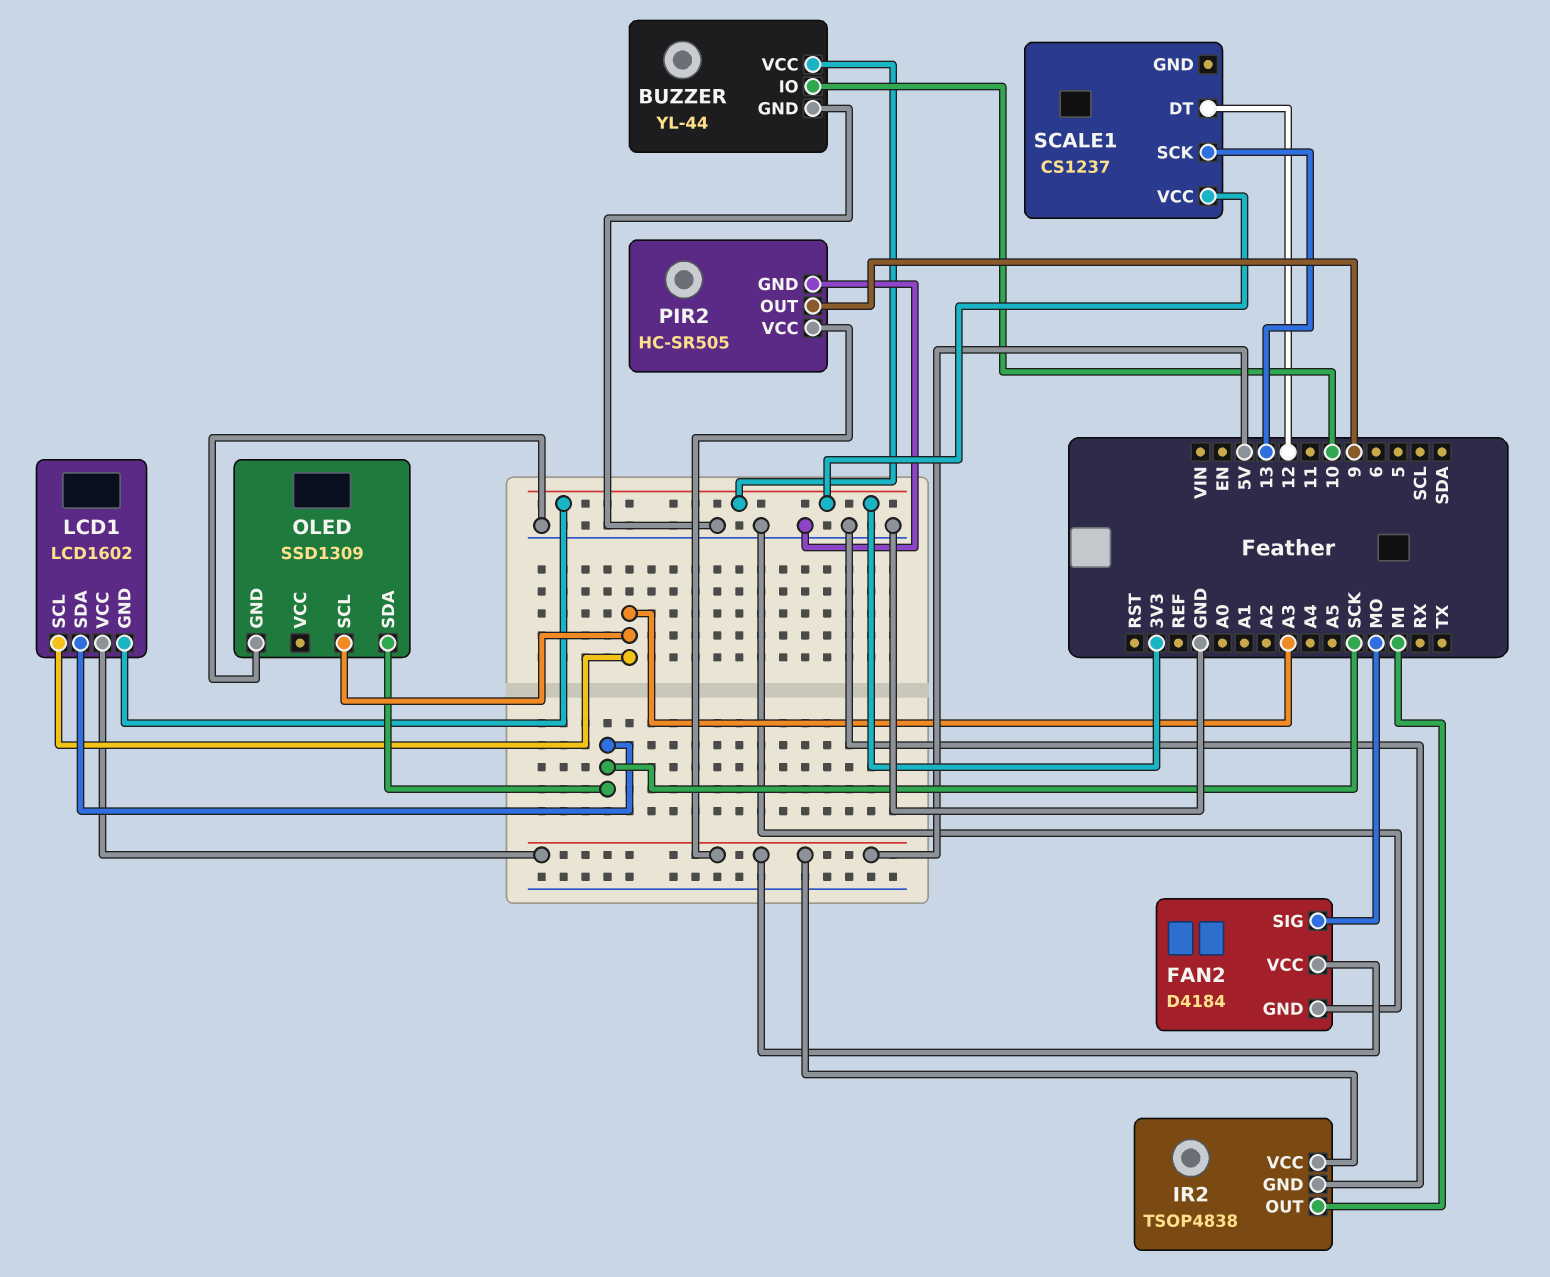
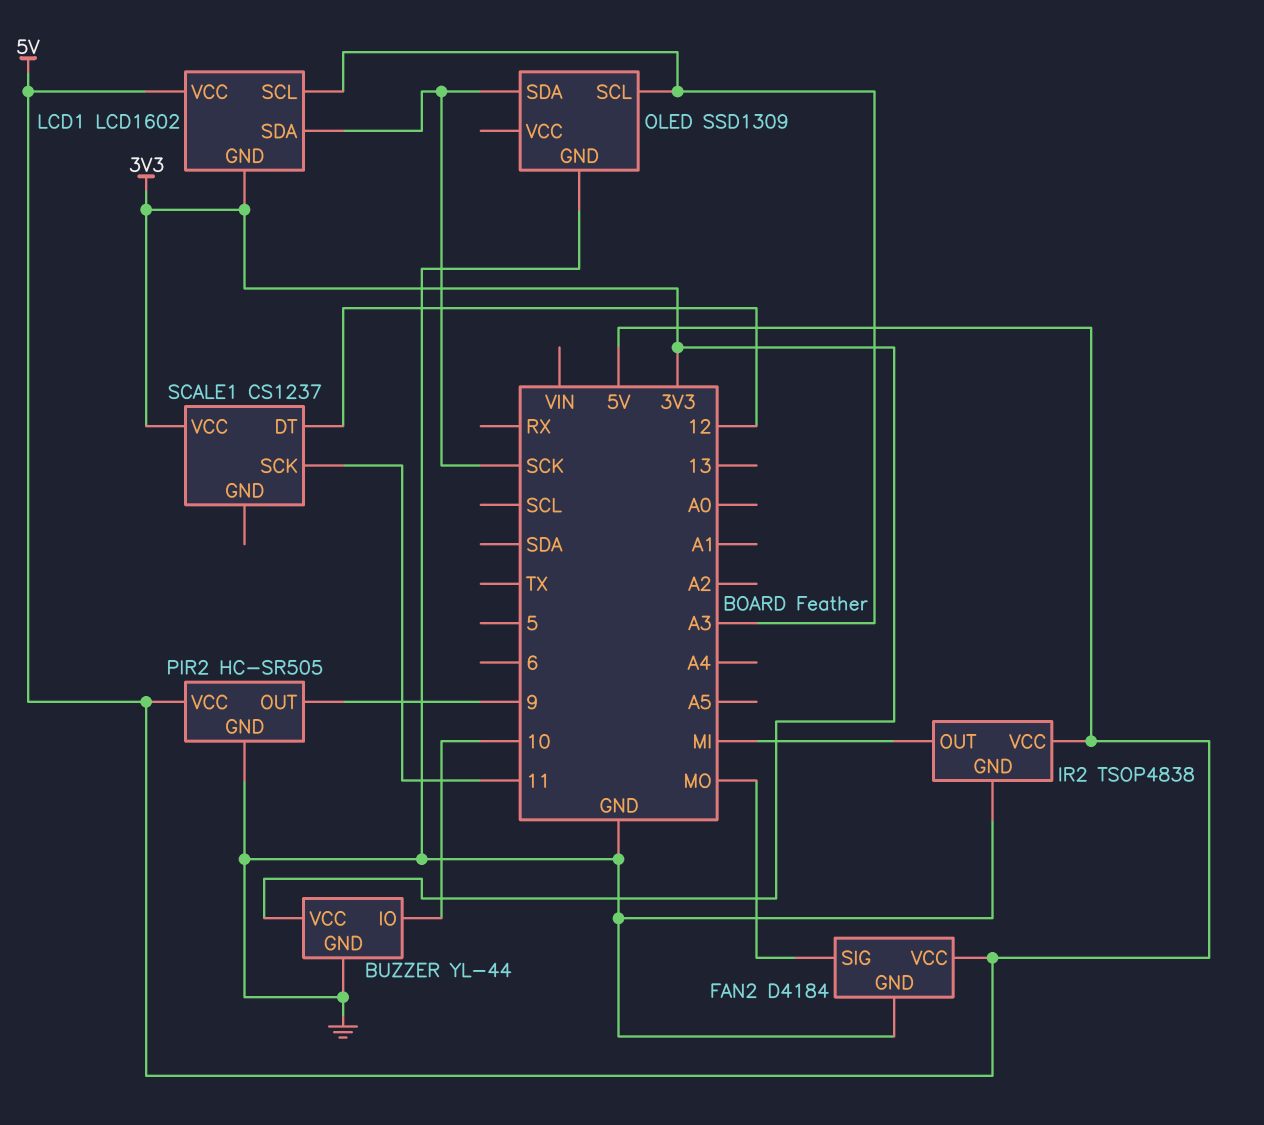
SCALE1 pin SCK: 13 -> 11

